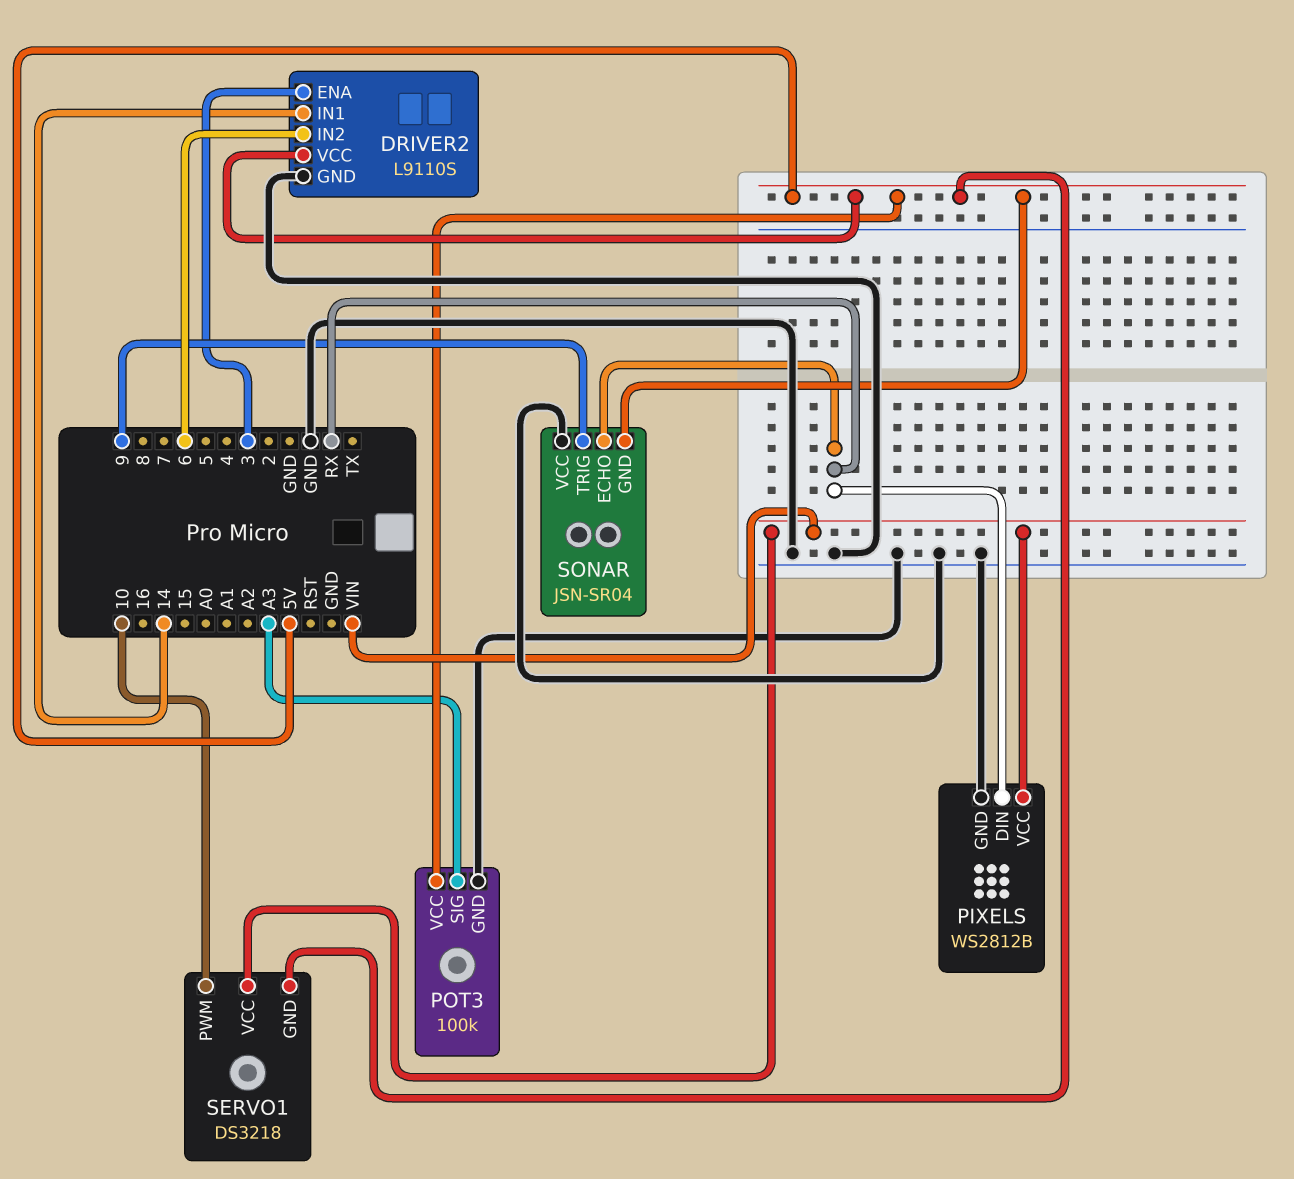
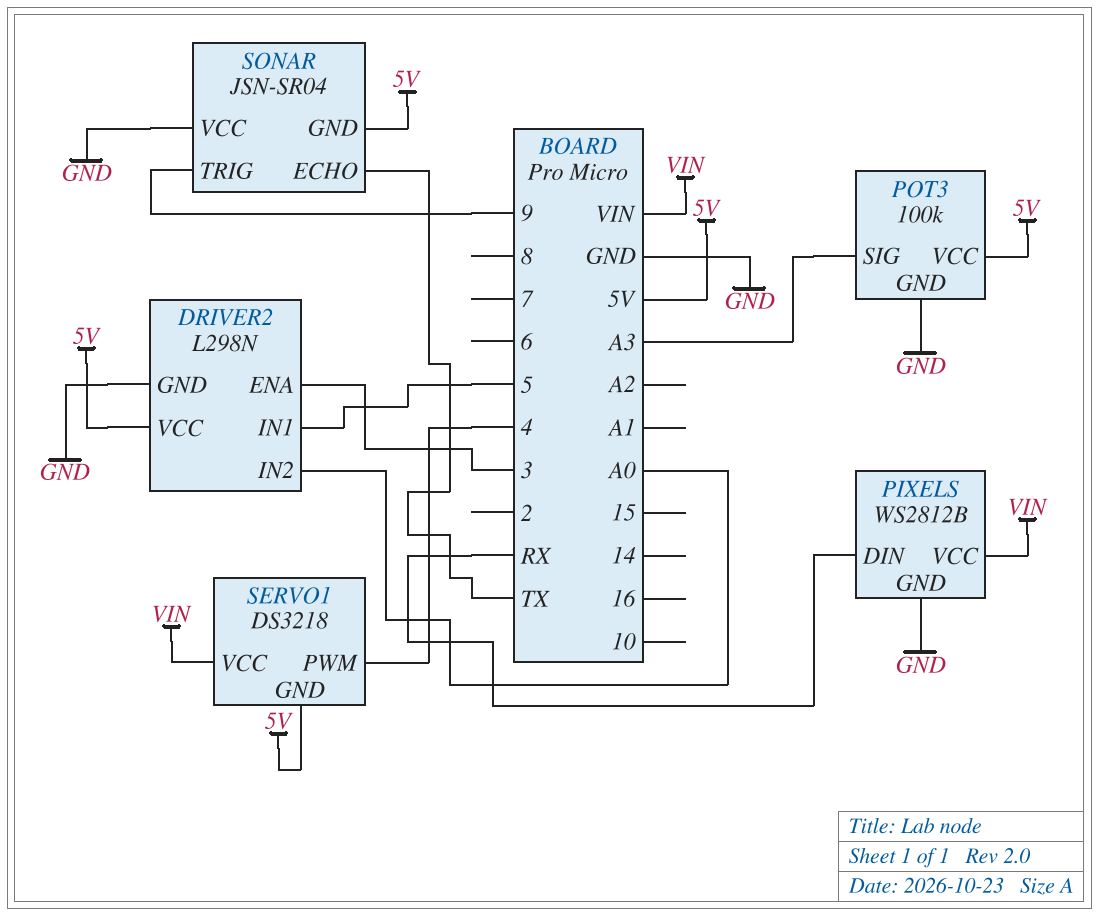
DRIVER2: L9110S -> L298N
DRIVER2 pin IN1: 14 -> 5
DRIVER2 pin IN2: 6 -> A0
SERVO1 pin PWM: 10 -> 4
SONAR pin ECHO: RX -> TX

